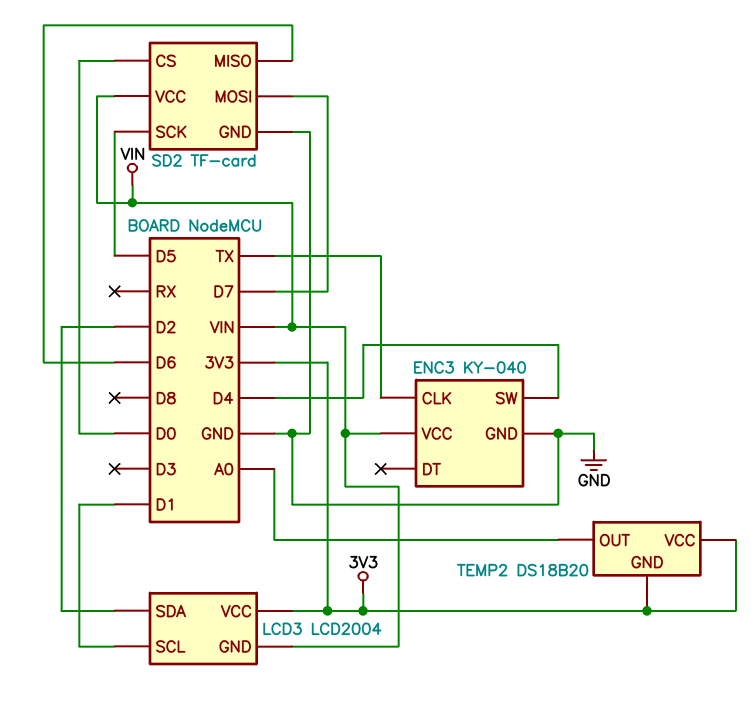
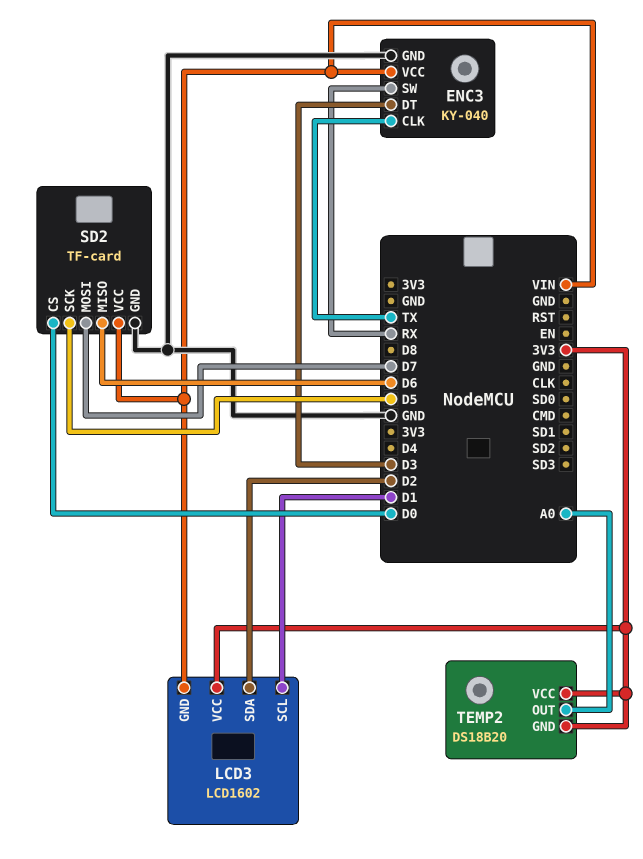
ENC3 pin DT: none -> D3
ENC3 pin SW: D4 -> RX
LCD3: LCD2004 -> LCD1602

